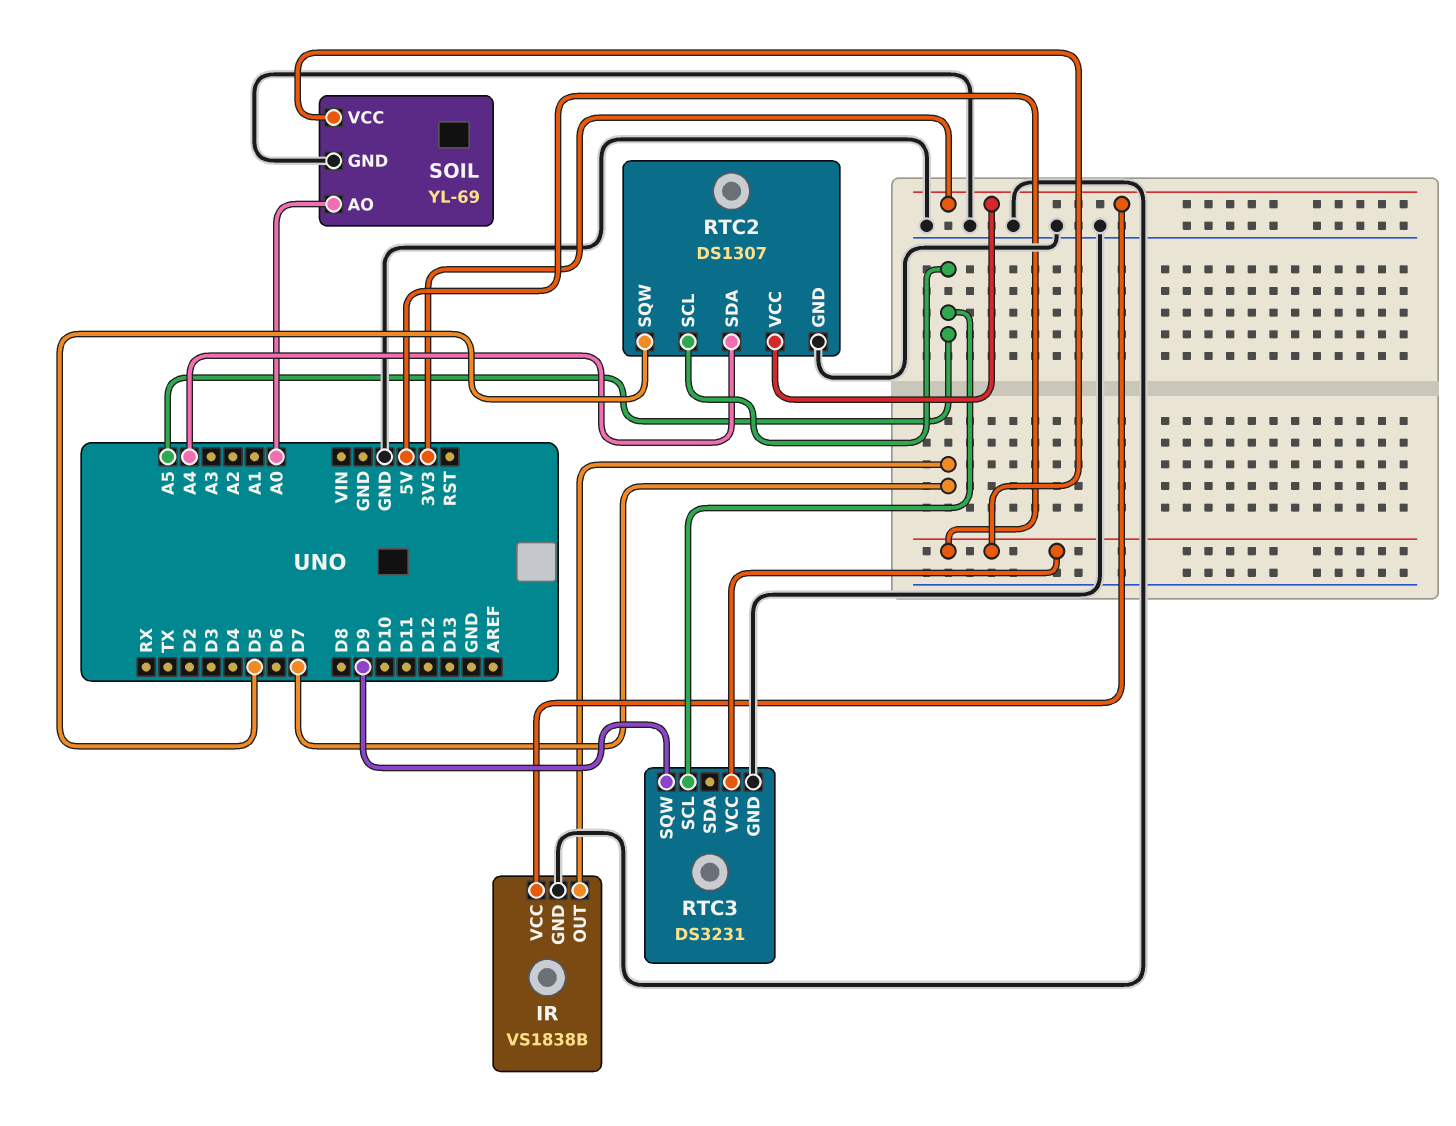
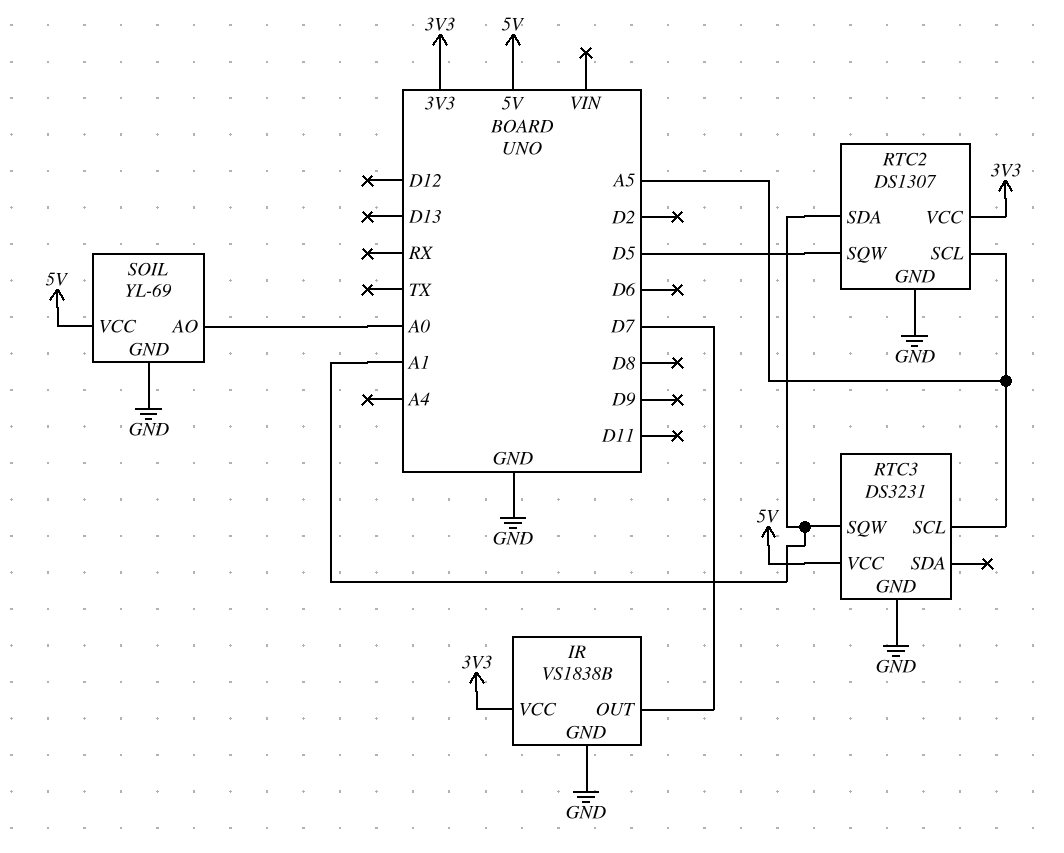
RTC2 pin SDA: A4 -> A1
RTC3 pin SQW: D9 -> A1

